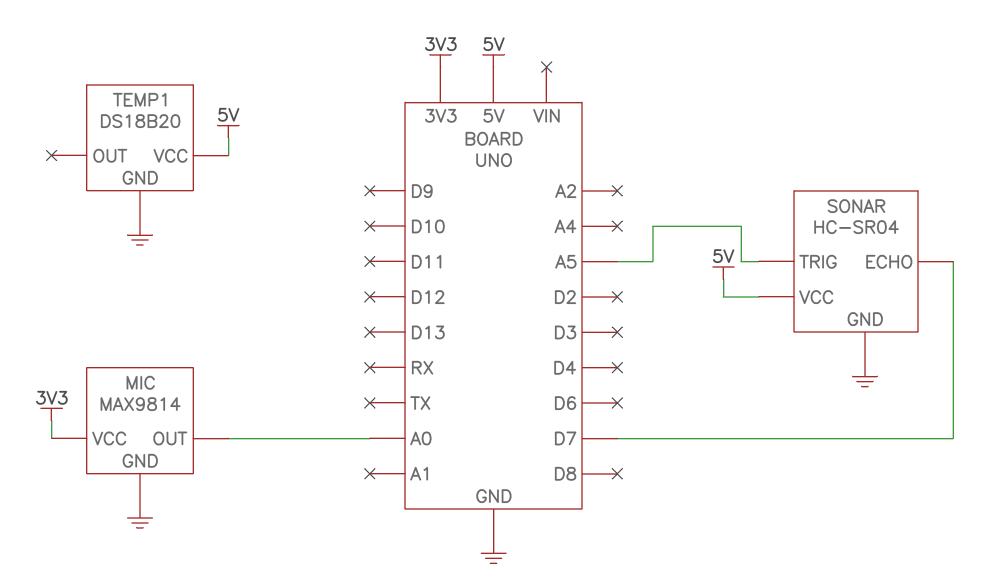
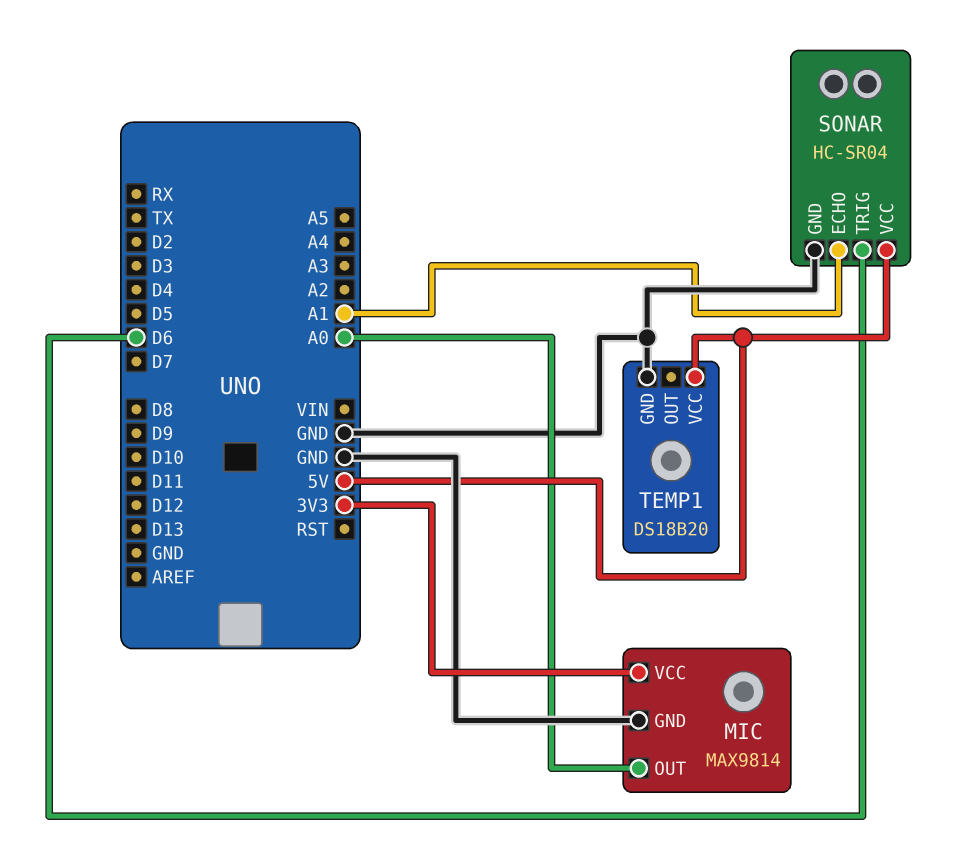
SONAR pin ECHO: D7 -> A1
SONAR pin TRIG: A5 -> D6

